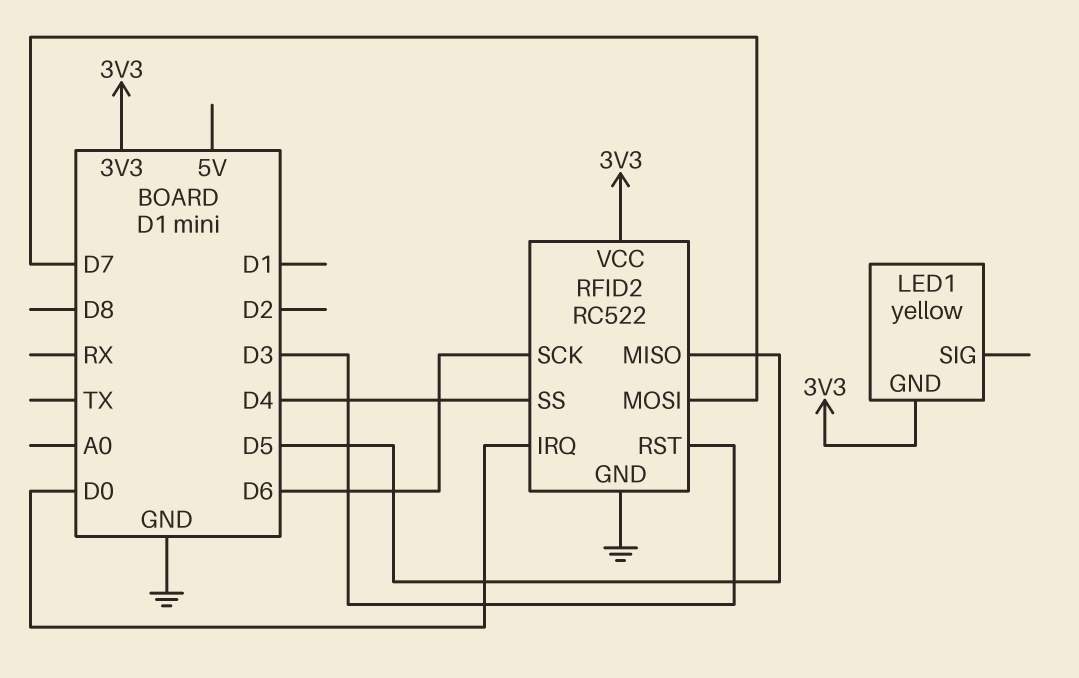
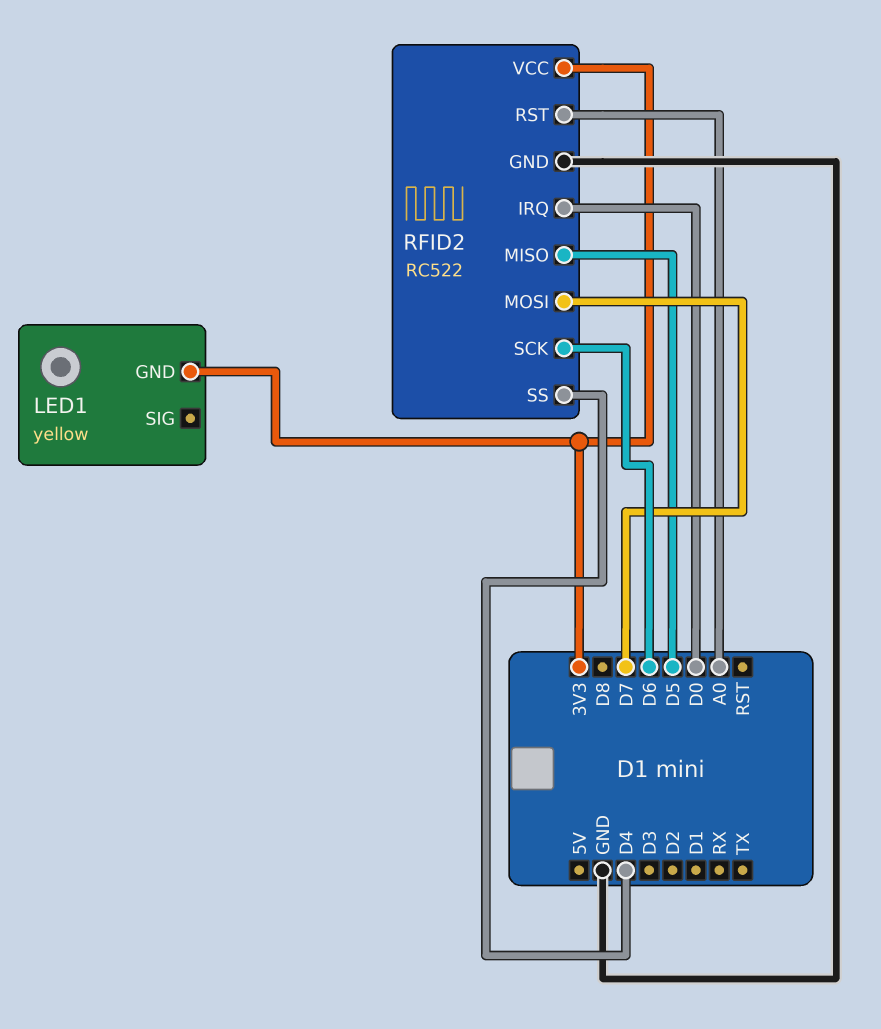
RFID2 pin RST: D3 -> A0

